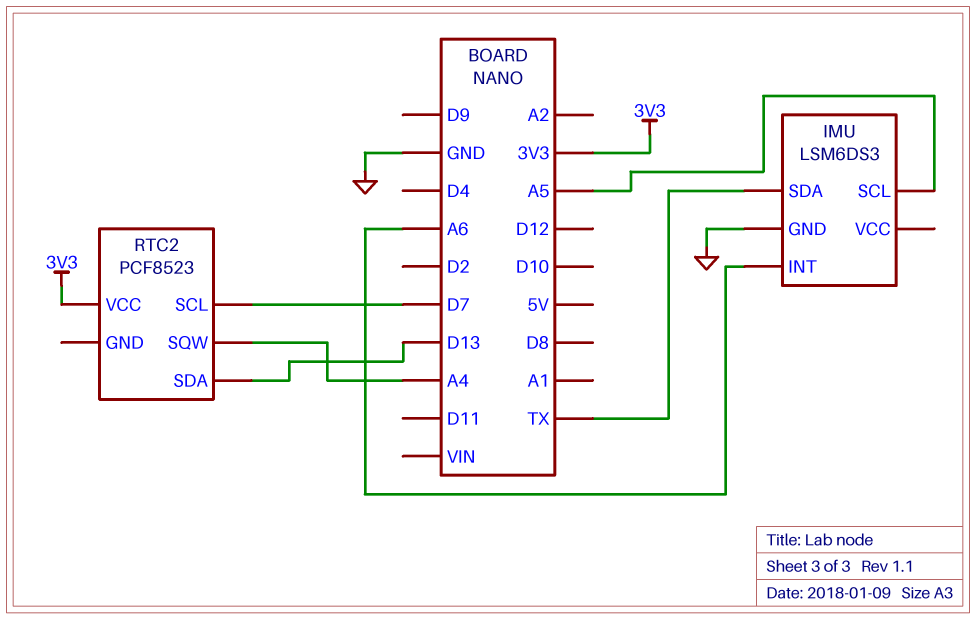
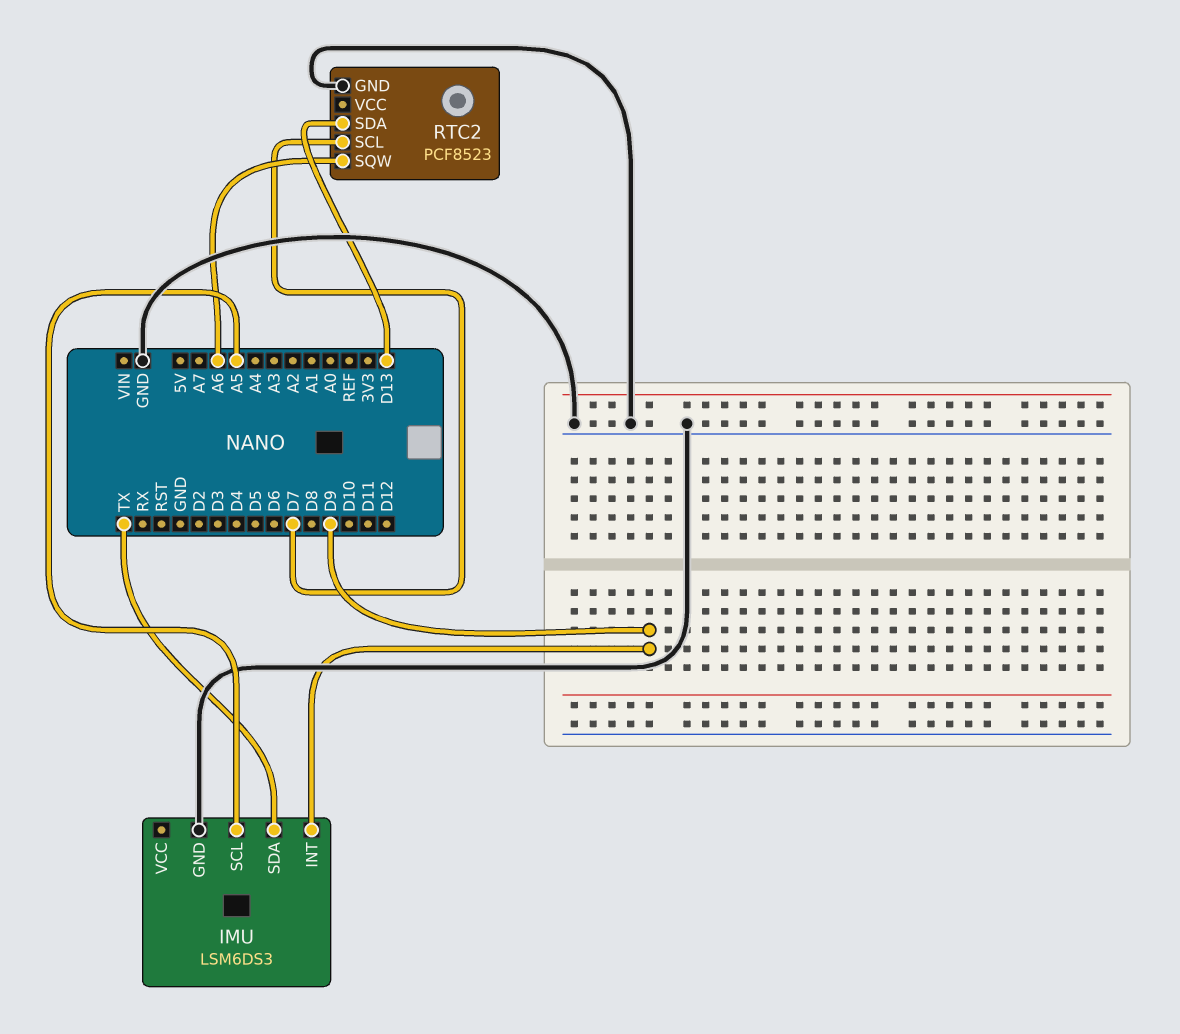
IMU pin INT: A6 -> D9
RTC2 pin GND: none -> GND
RTC2 pin SQW: A4 -> A6
RTC2 pin VCC: 3V3 -> none

